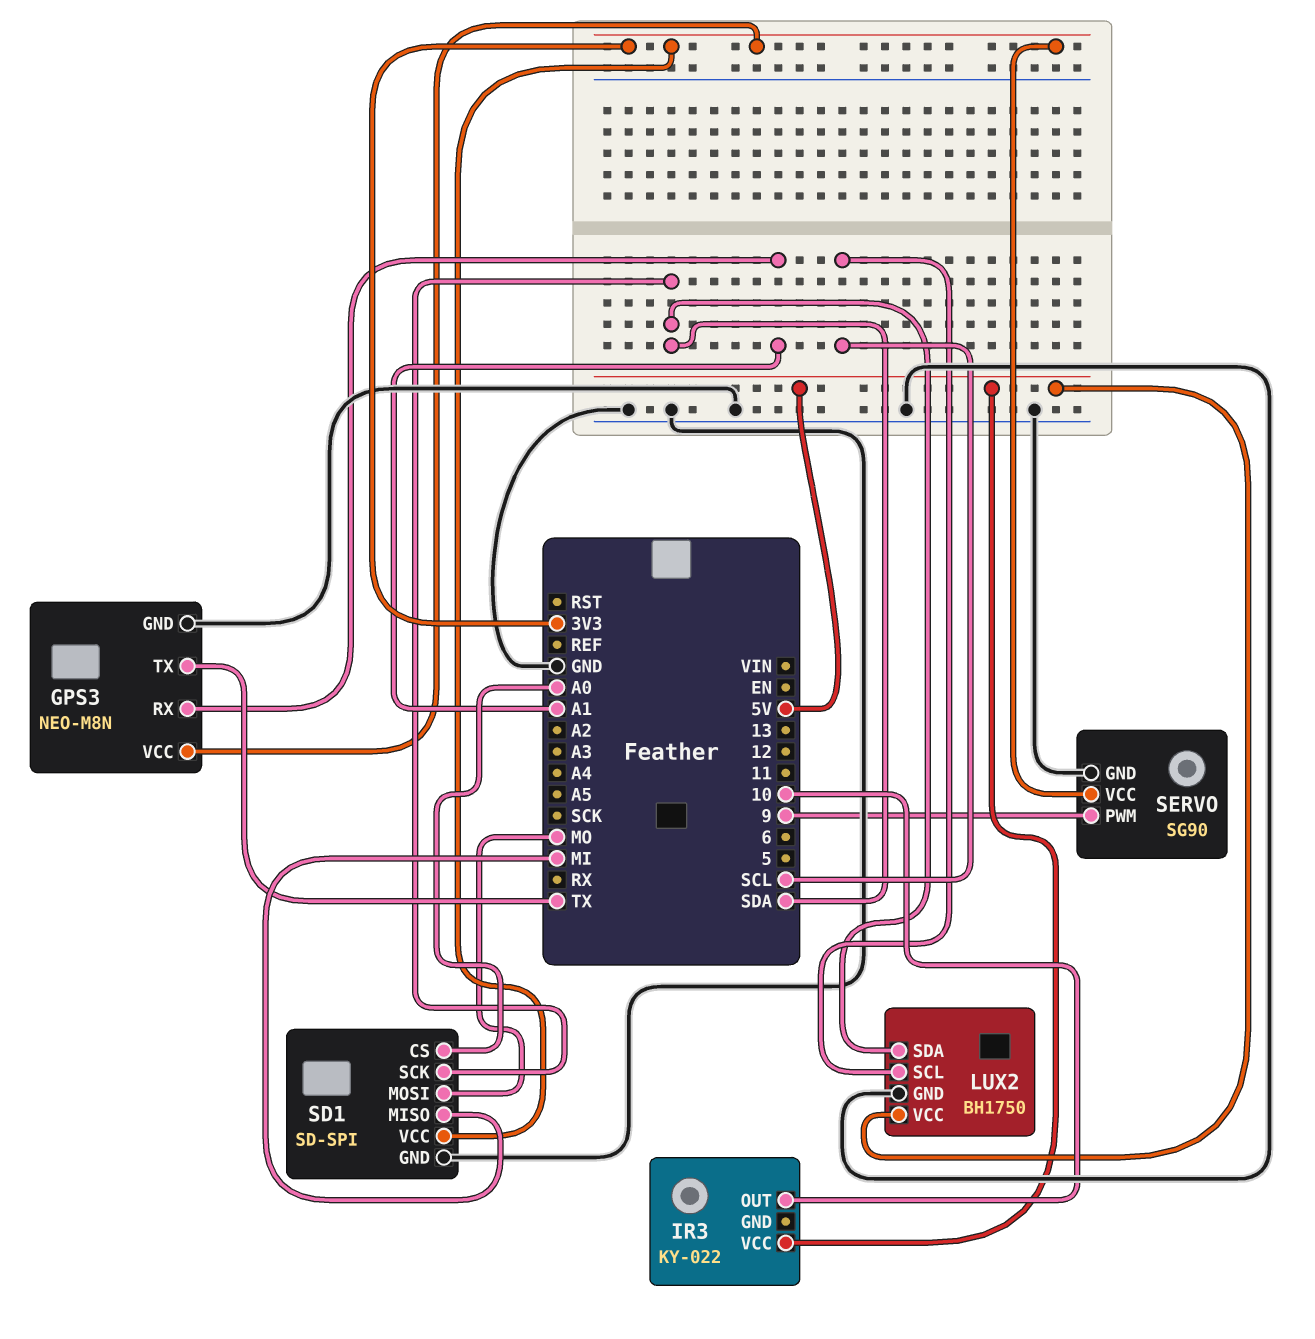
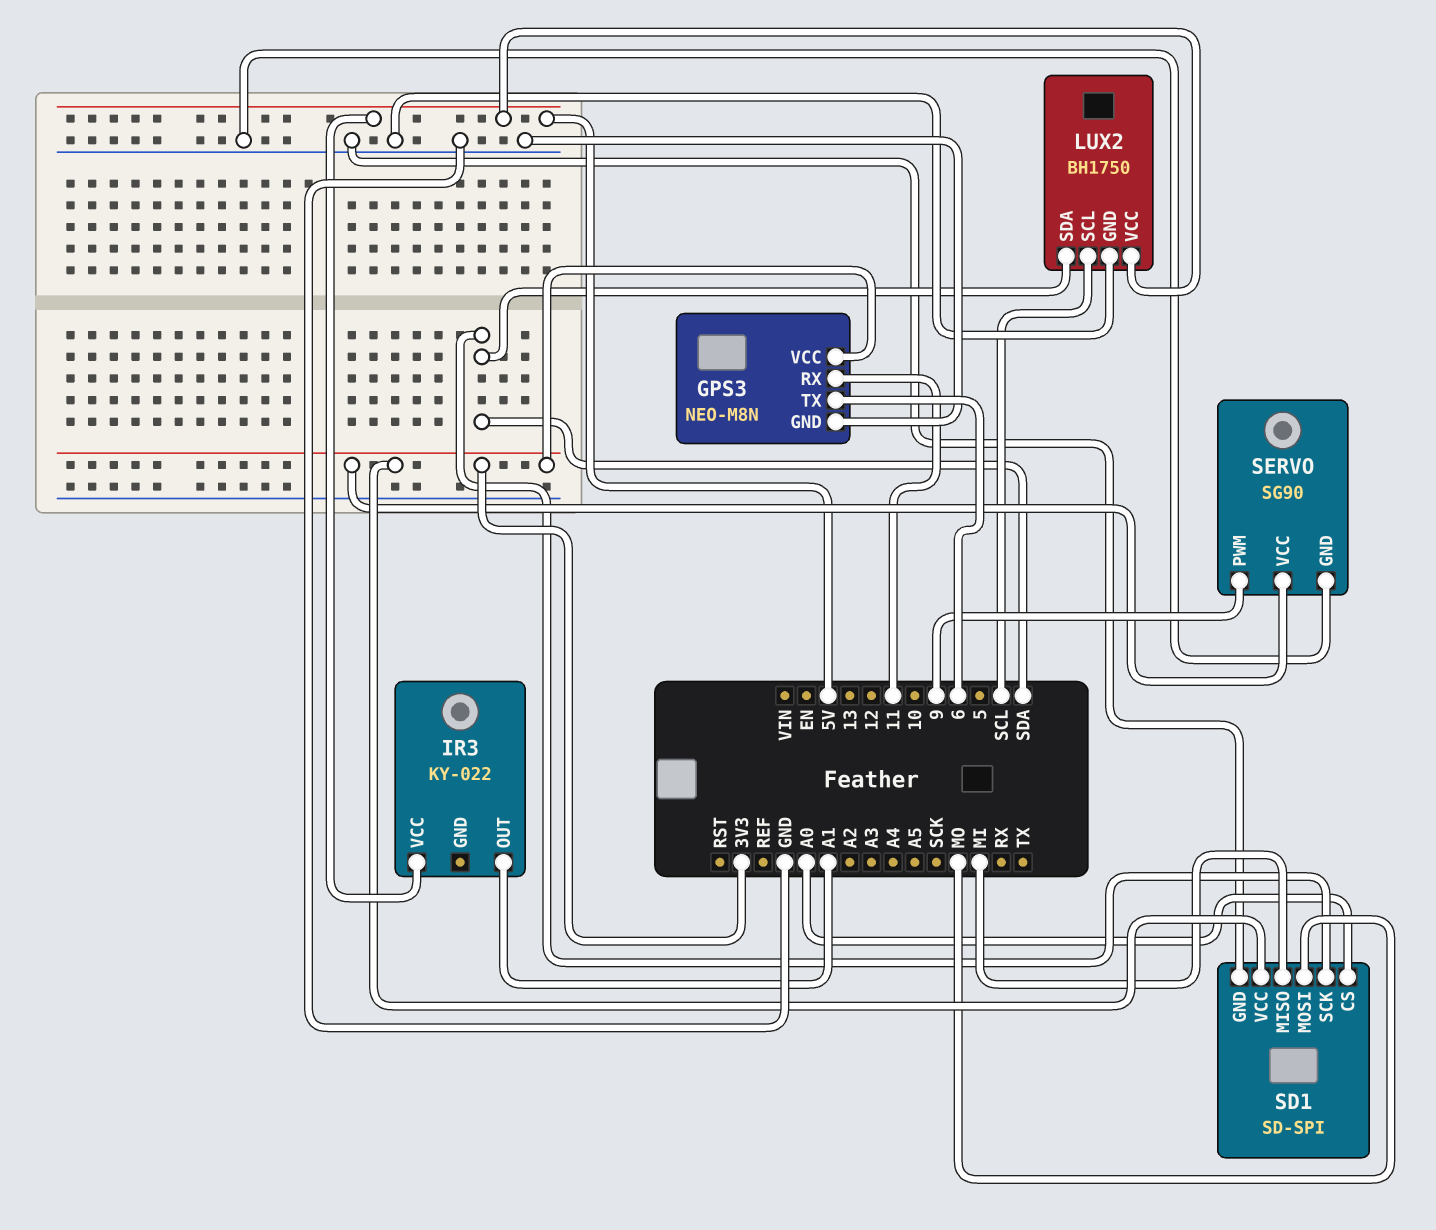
GPS3 pin RX: A1 -> 11
GPS3 pin TX: TX -> 6
IR3 pin OUT: 10 -> A1

